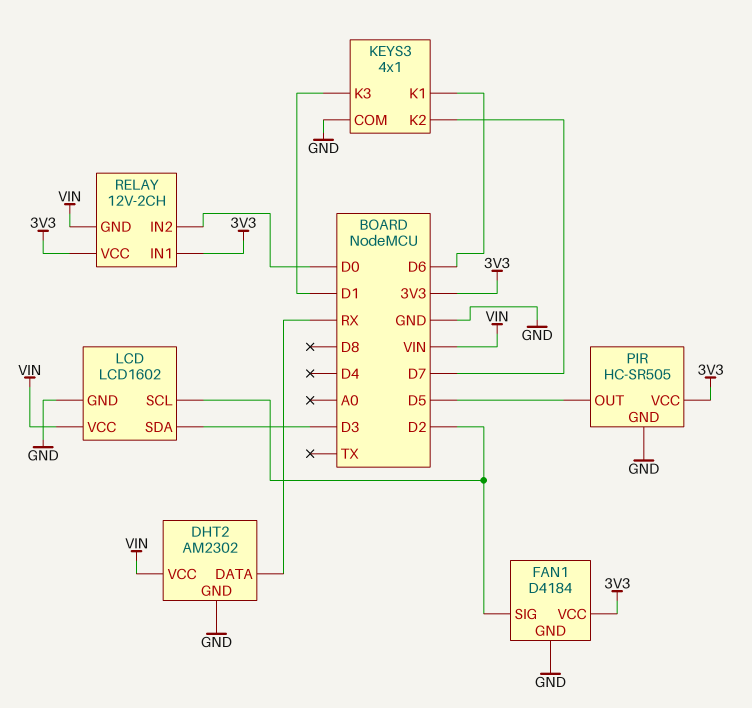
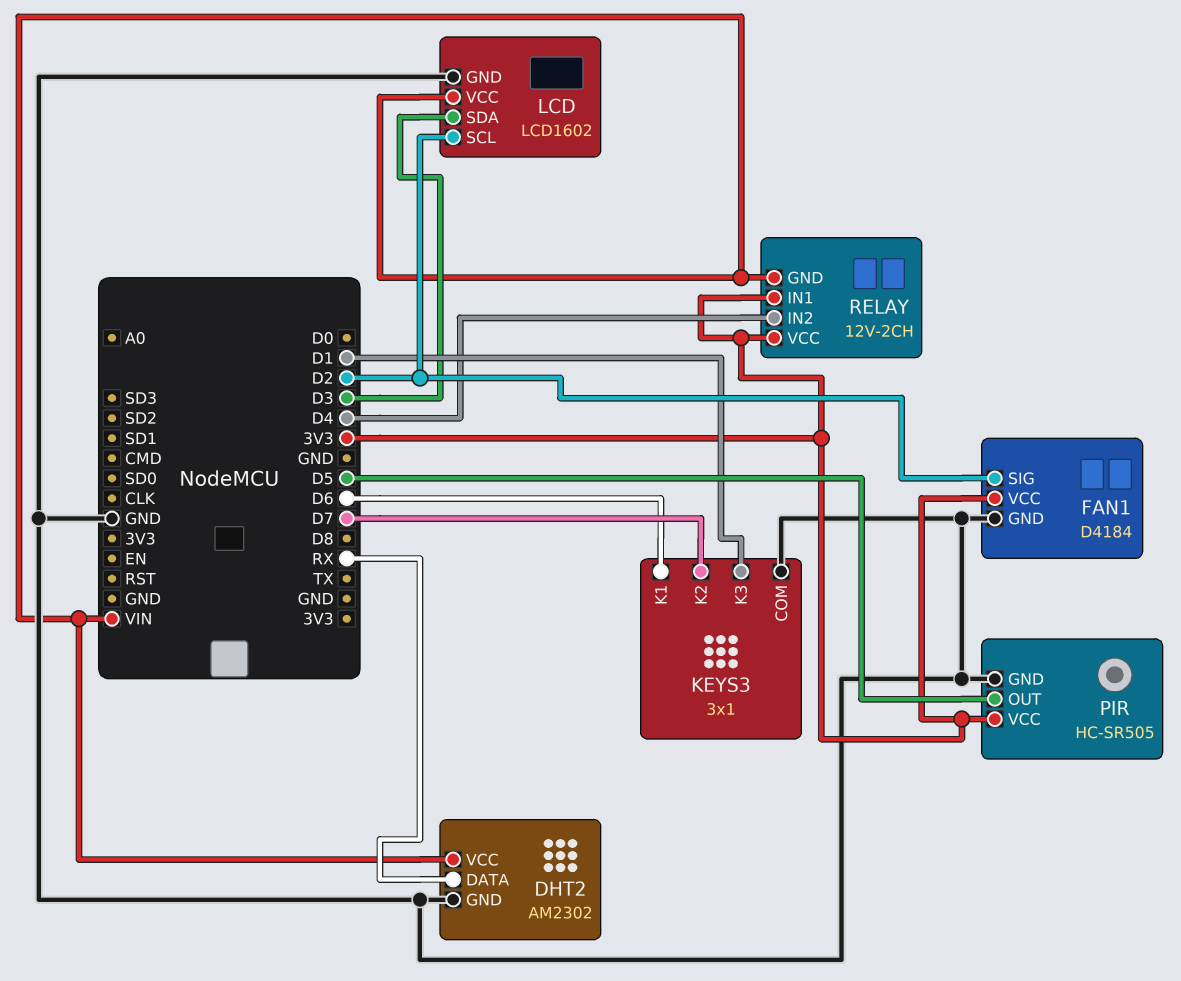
KEYS3: 4x1 -> 3x1
RELAY pin IN2: D0 -> D4

